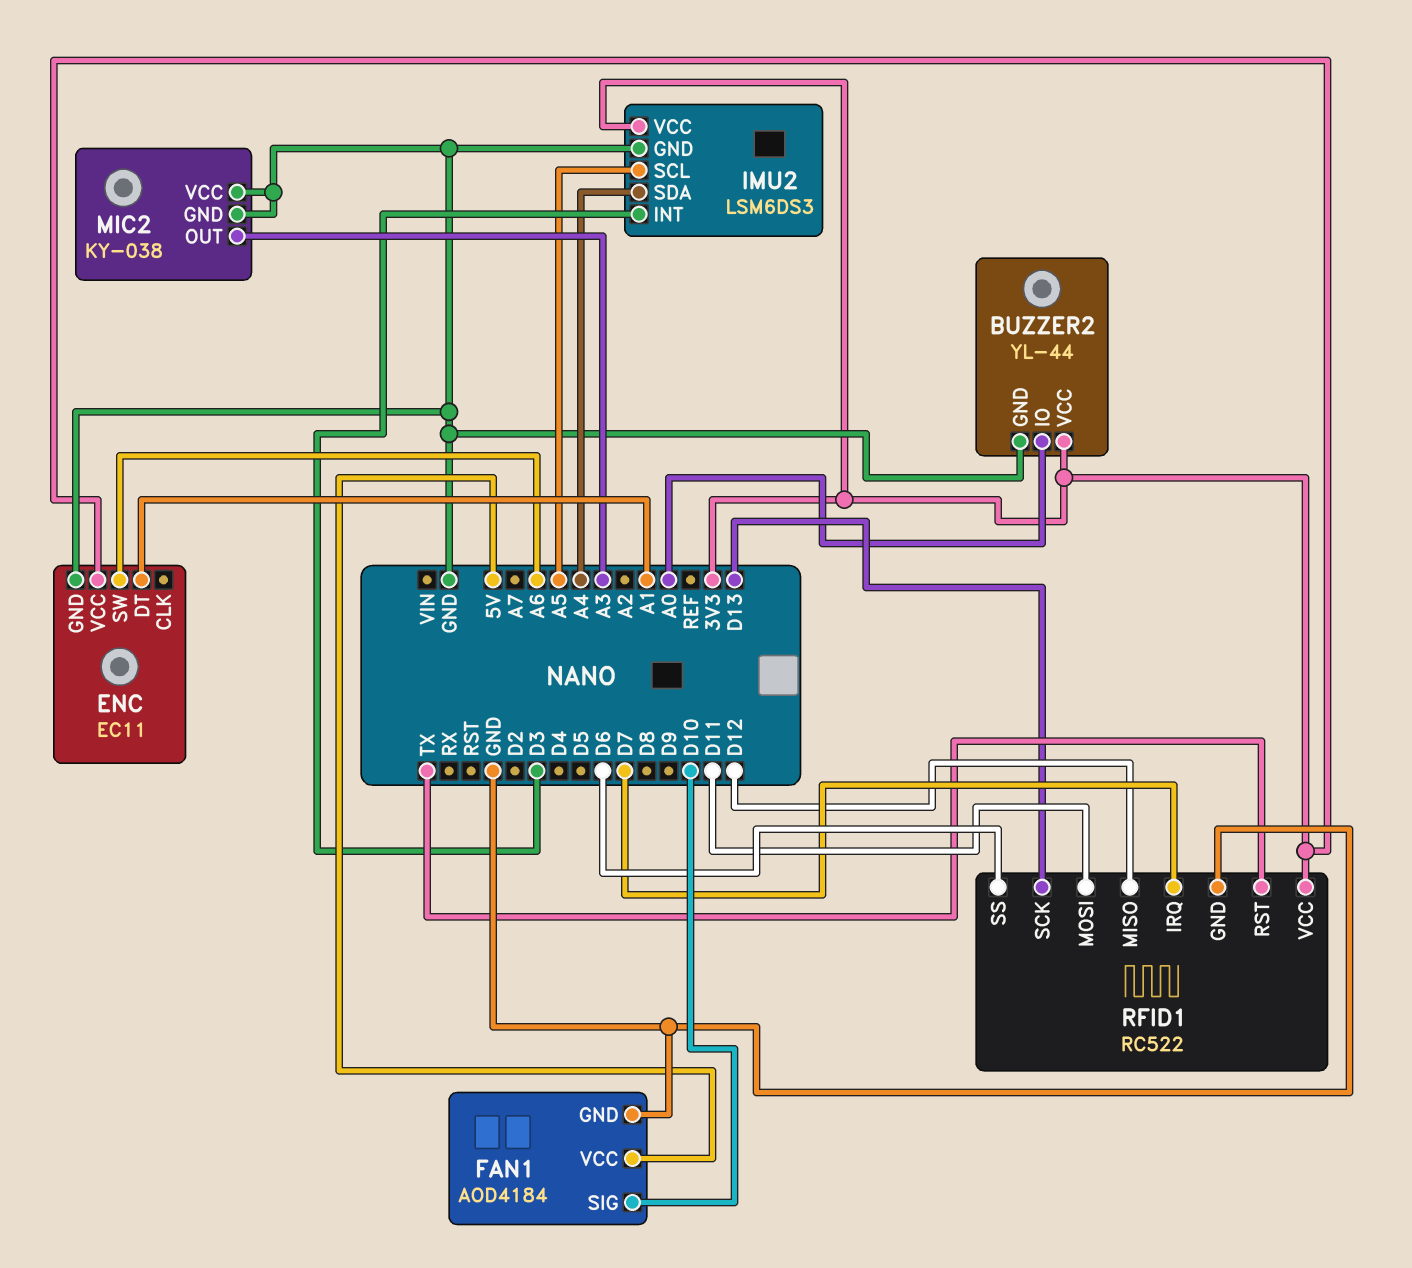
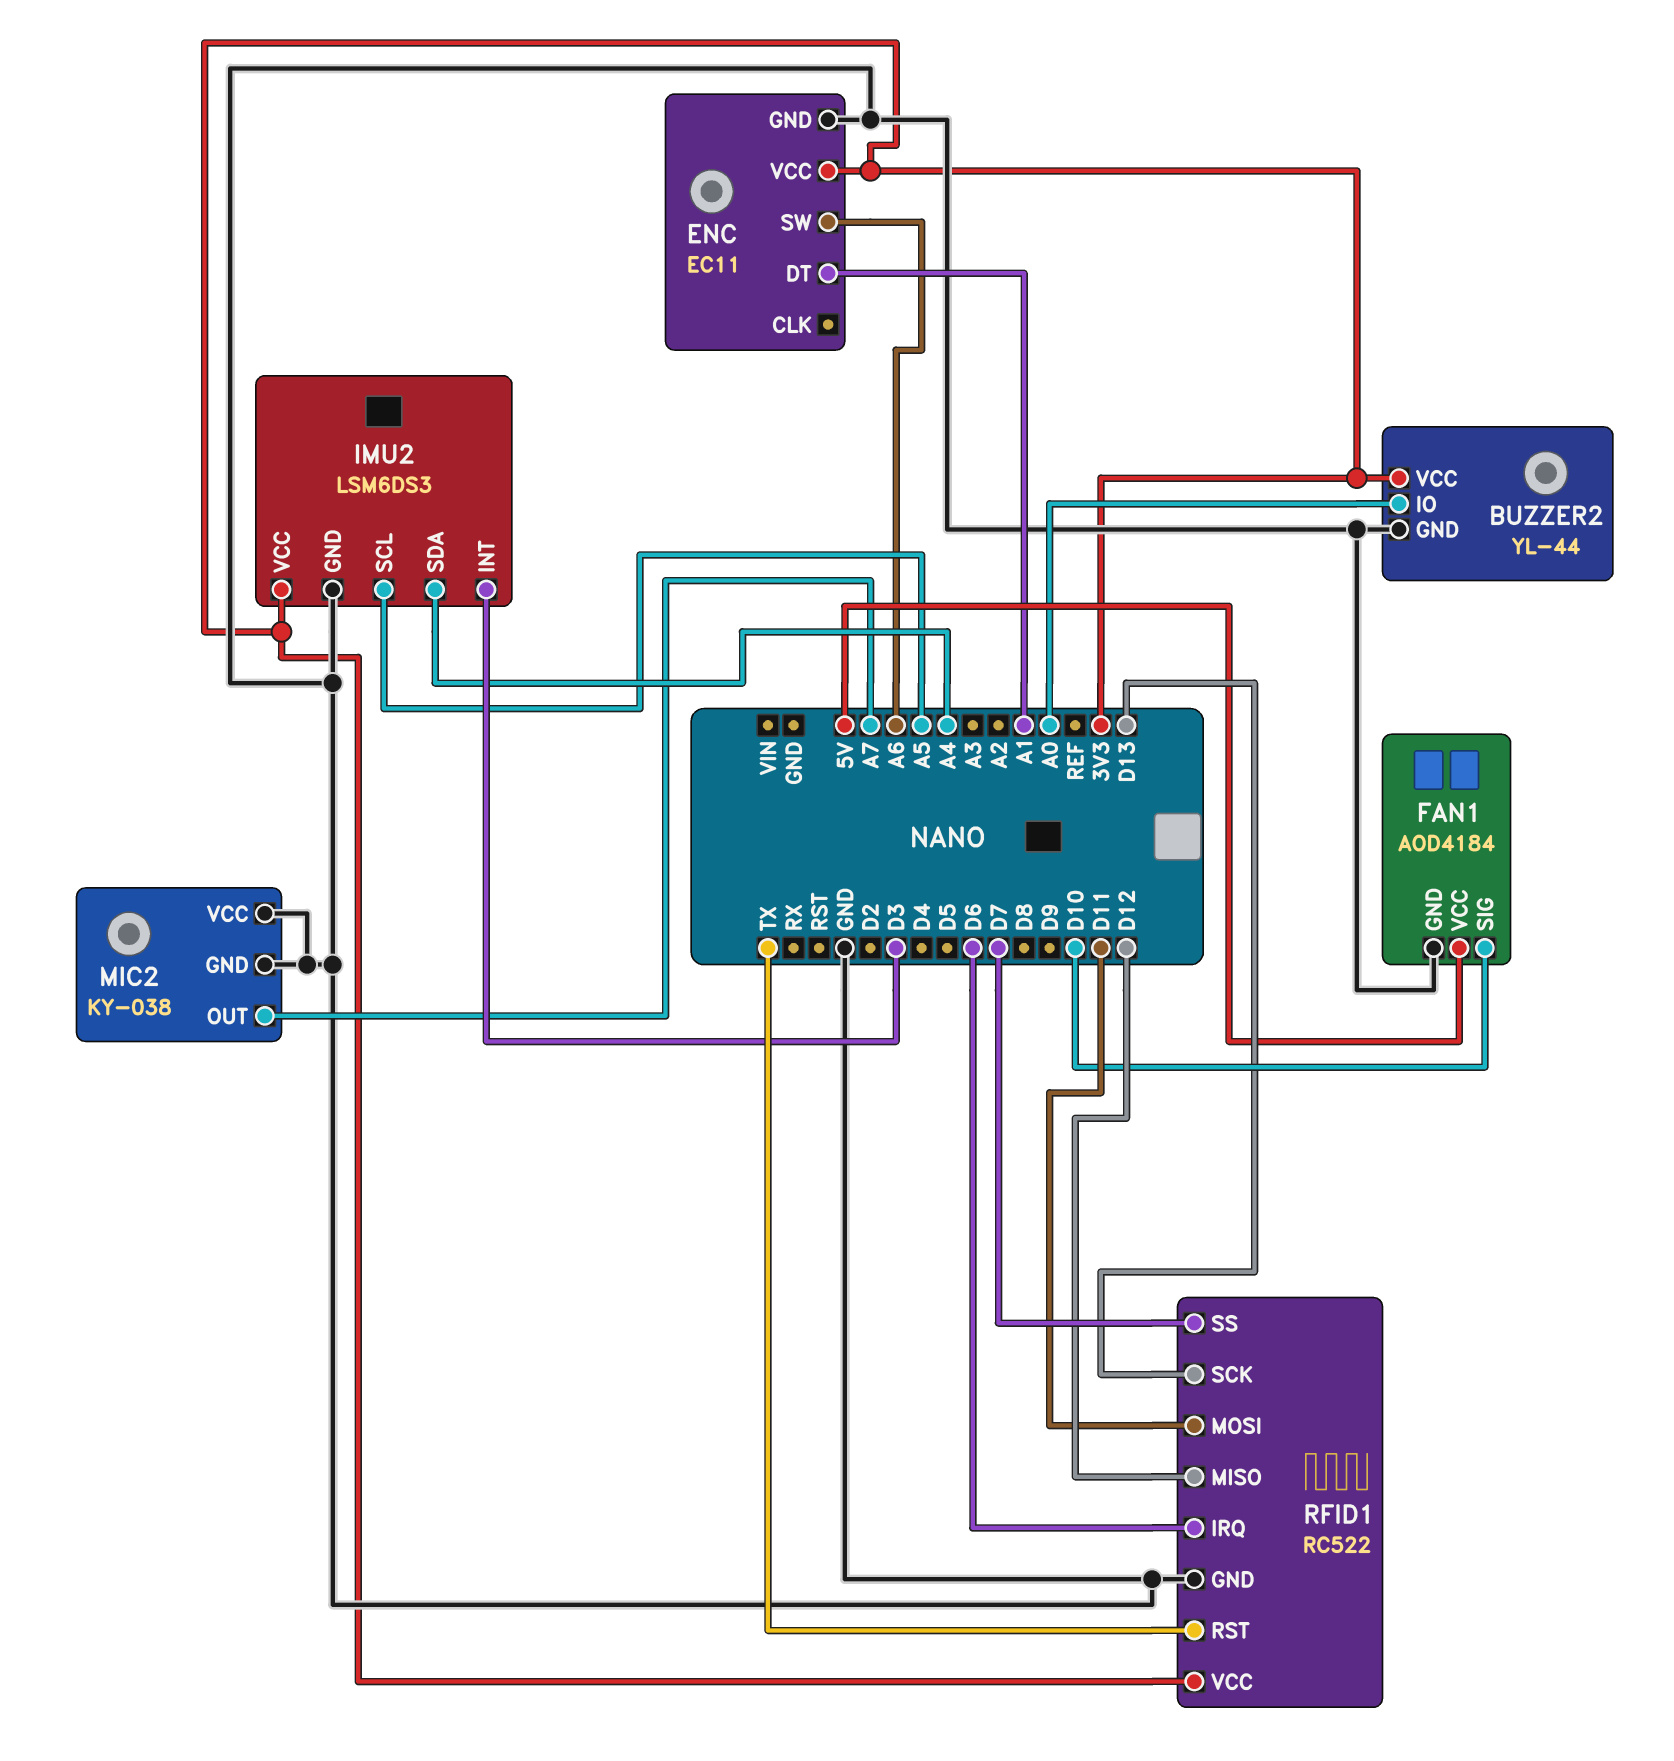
MIC2 pin OUT: A3 -> A7
RFID1 pin IRQ: D7 -> D6
RFID1 pin SS: D6 -> D7

